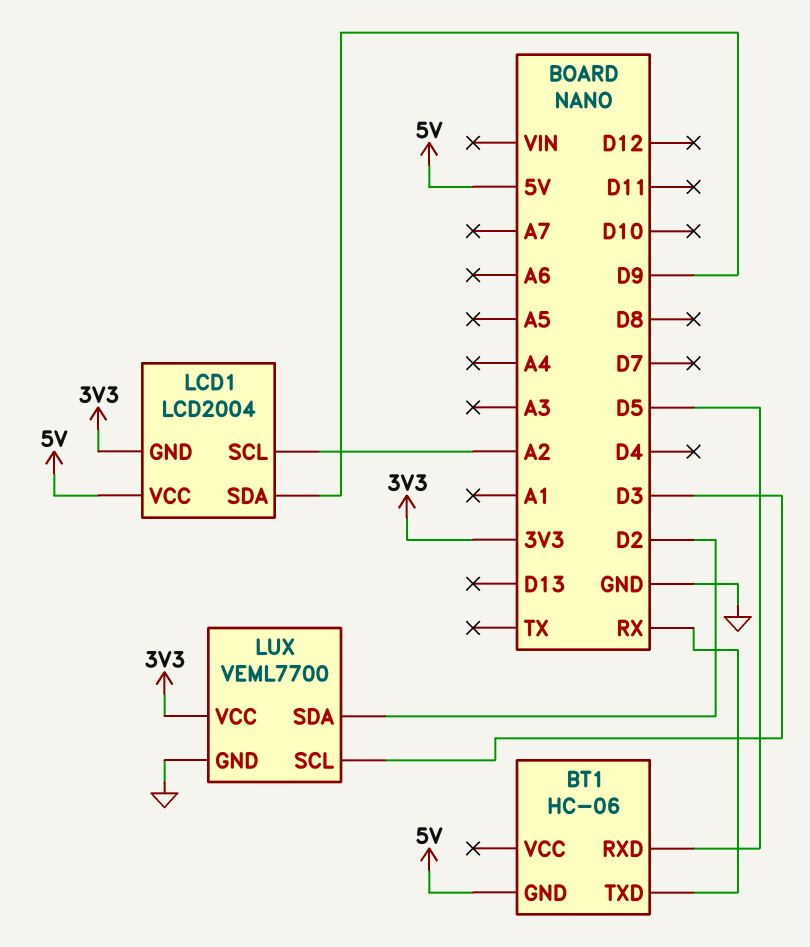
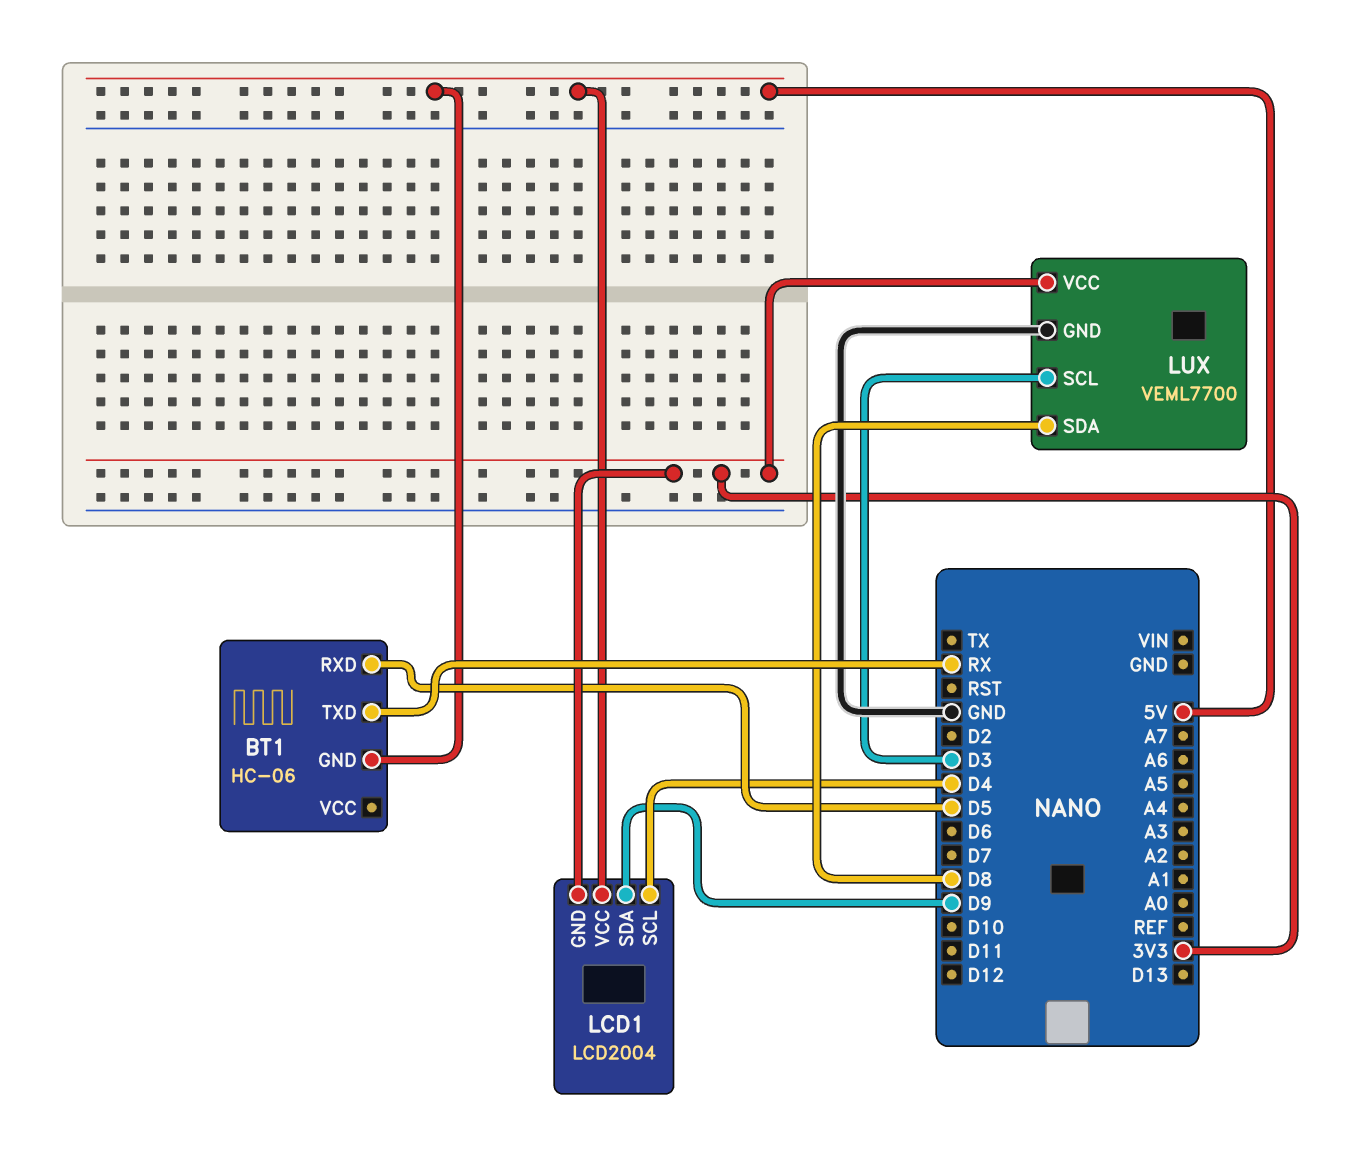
LCD1 pin SCL: A2 -> D4
LUX pin SDA: D2 -> D8

